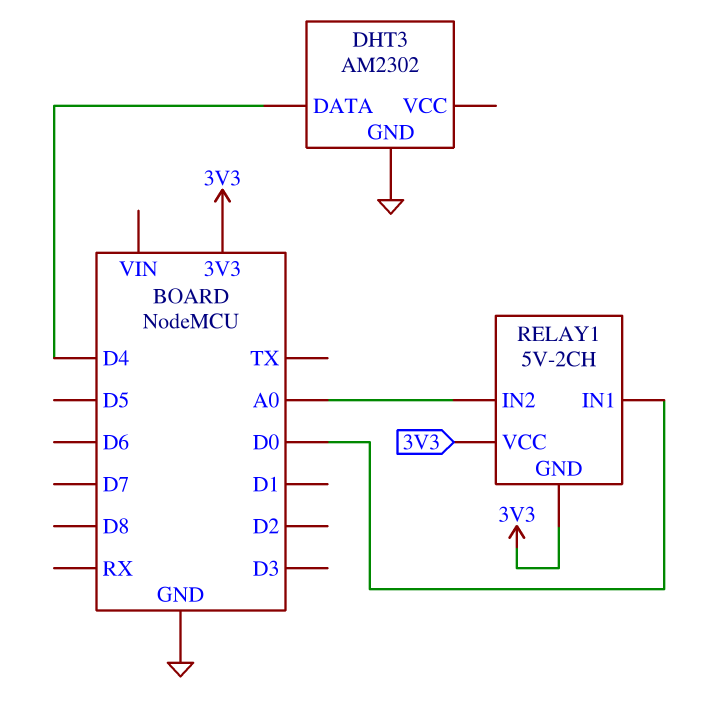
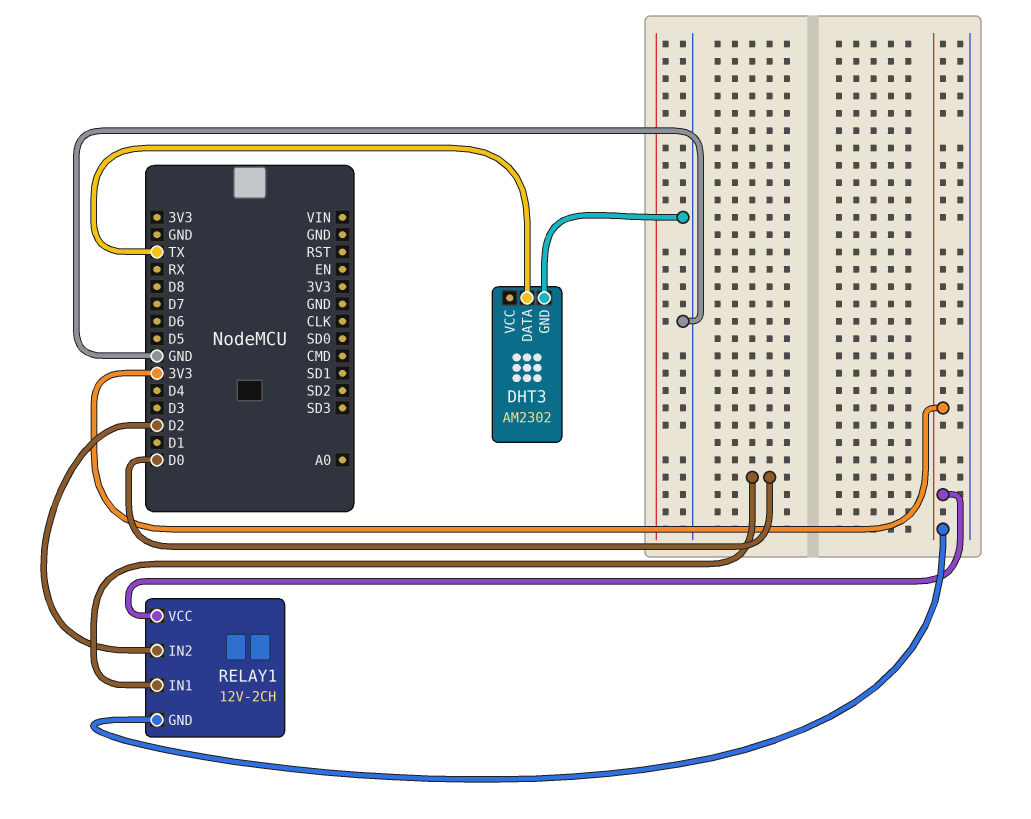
DHT3 pin DATA: D4 -> TX
RELAY1: 5V-2CH -> 12V-2CH
RELAY1 pin IN2: A0 -> D2

